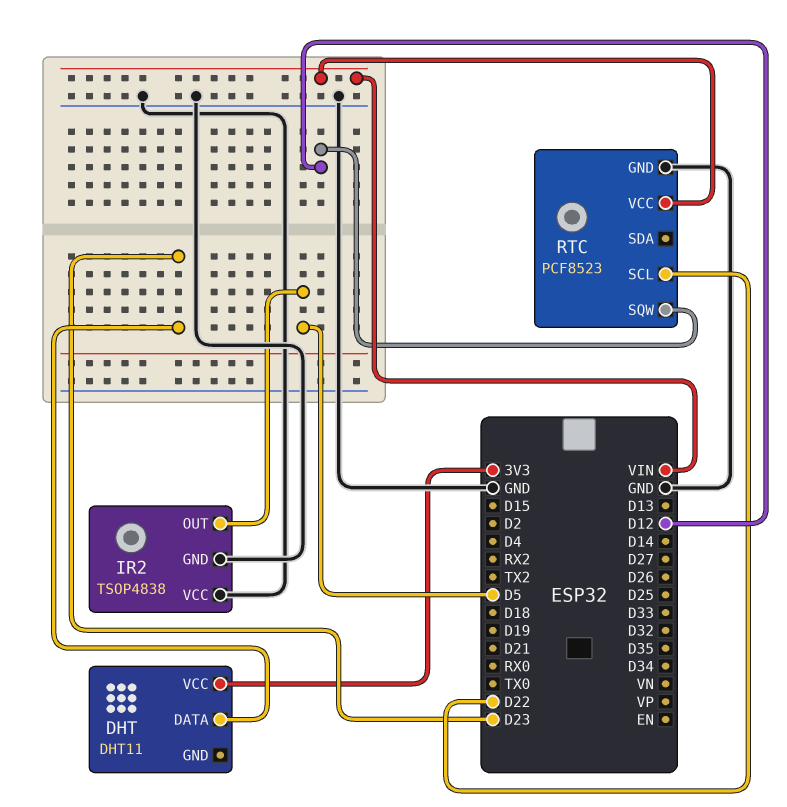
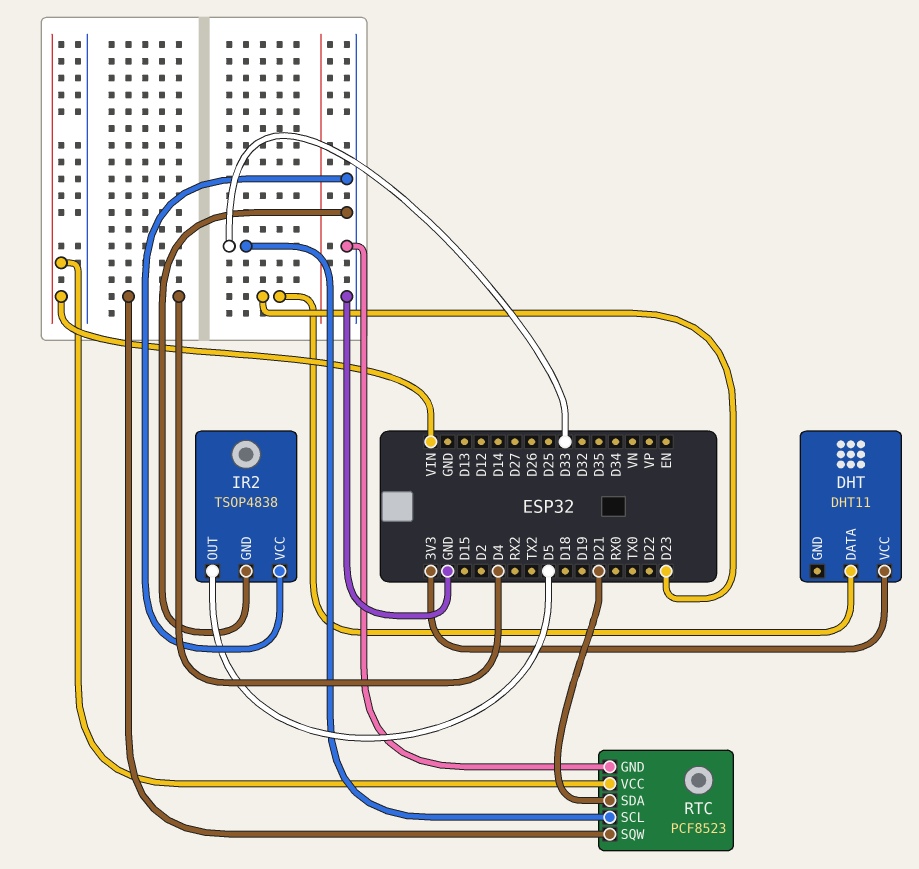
RTC pin SCL: D22 -> D33
RTC pin SDA: none -> D21
RTC pin SQW: D12 -> D4

